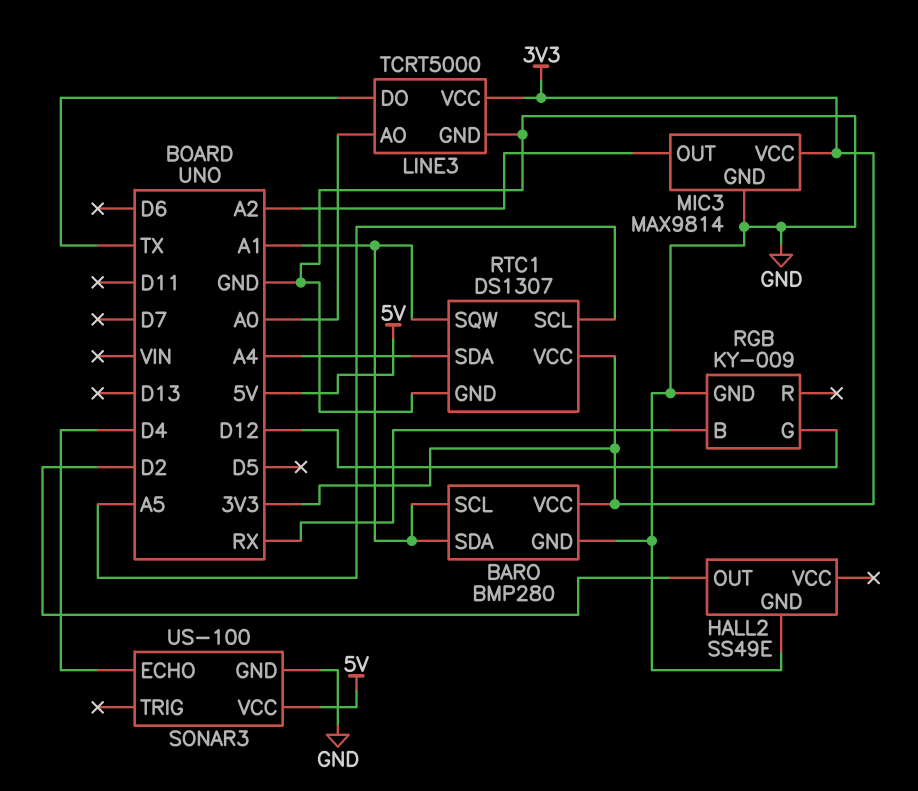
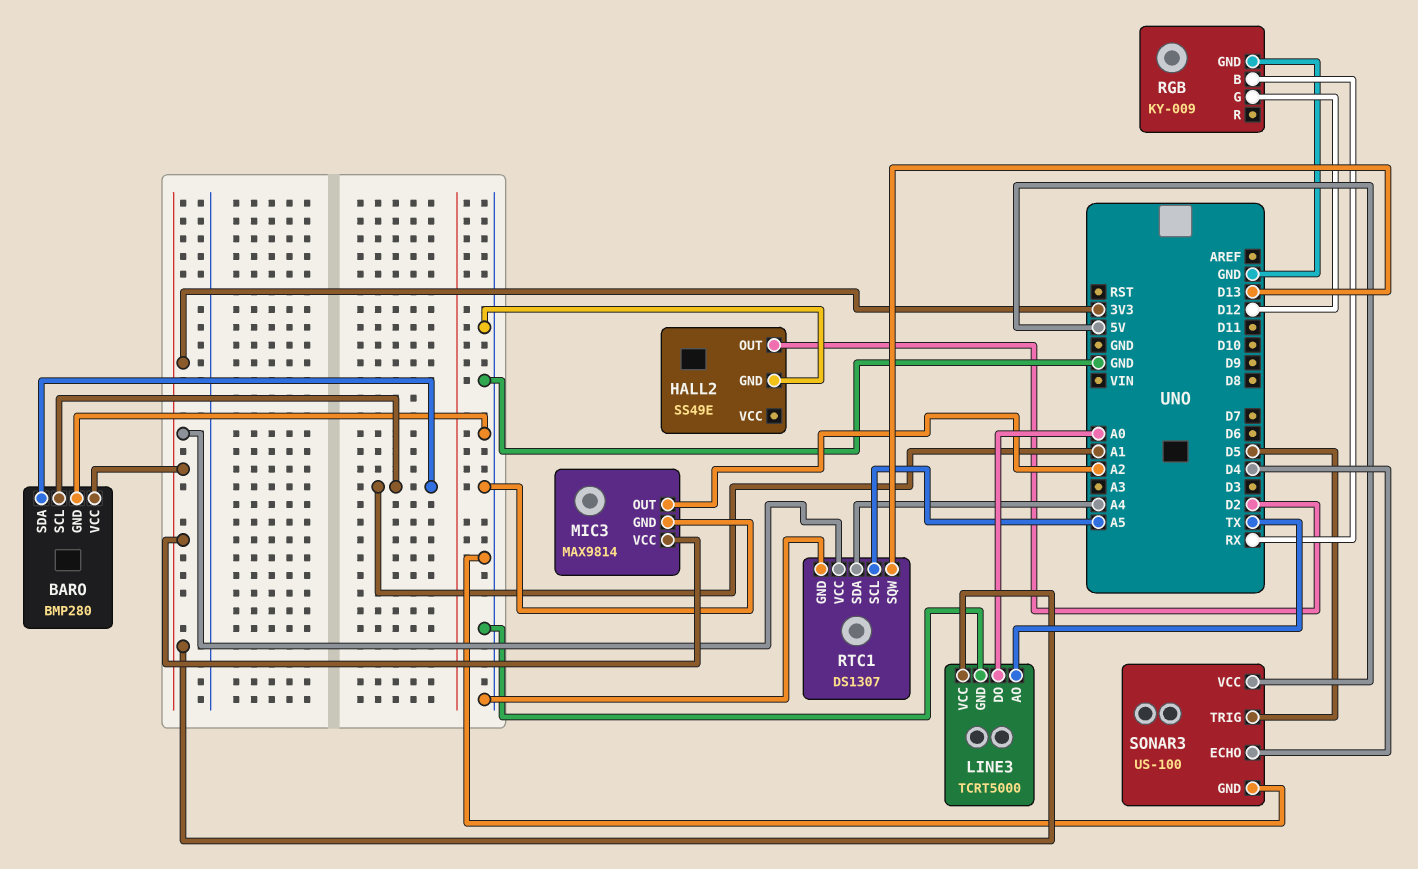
LINE3 pin AO: A0 -> TX
LINE3 pin DO: TX -> A0
RTC1 pin SQW: A1 -> D13
SONAR3 pin TRIG: none -> D5

